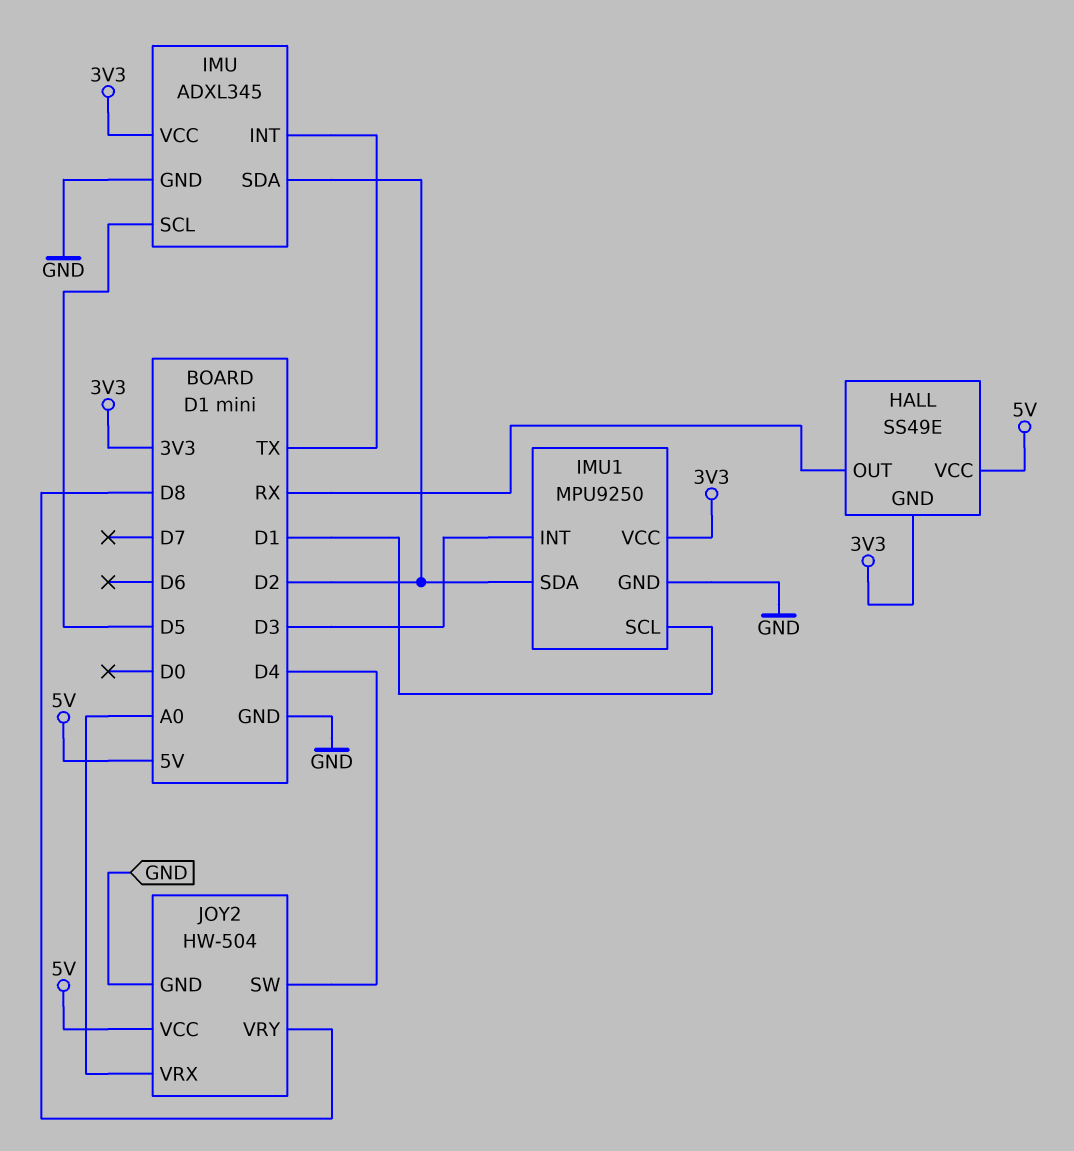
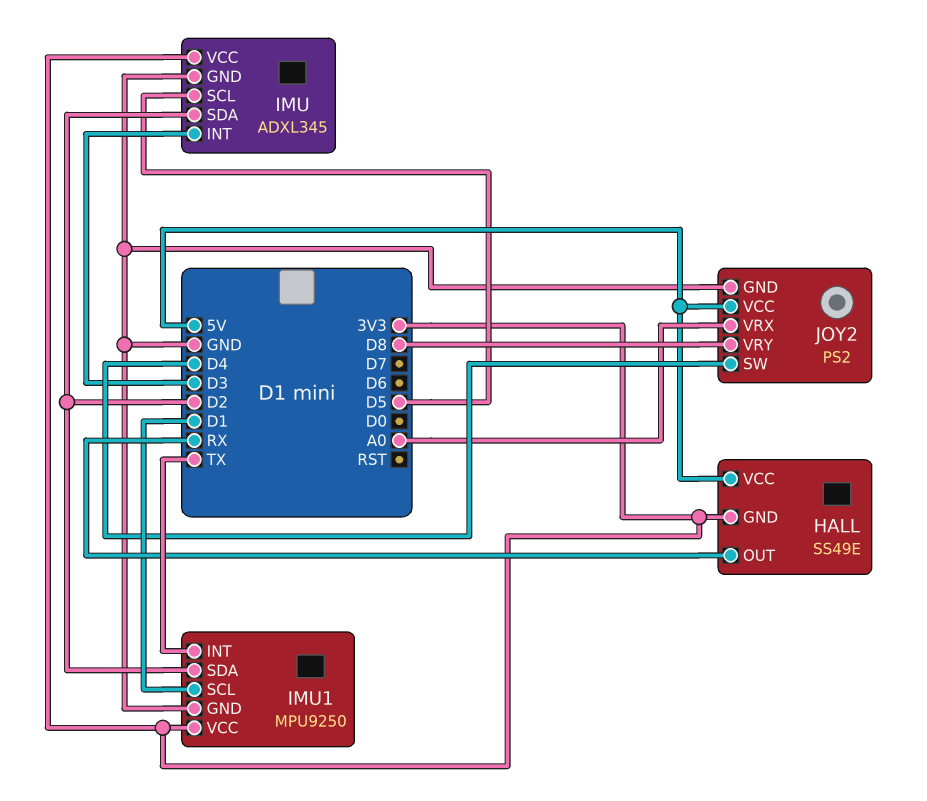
IMU pin INT: TX -> D3
IMU1 pin INT: D3 -> TX
JOY2: HW-504 -> PS2

